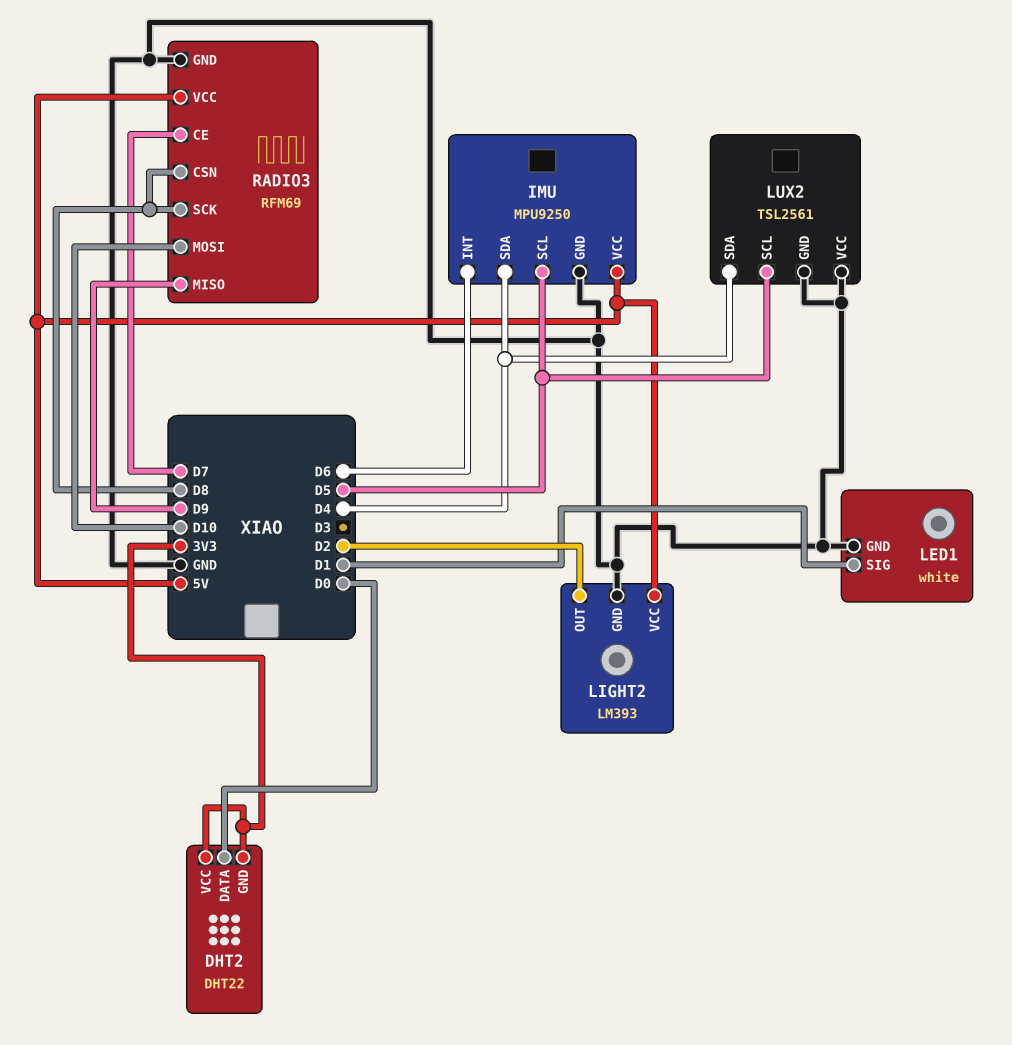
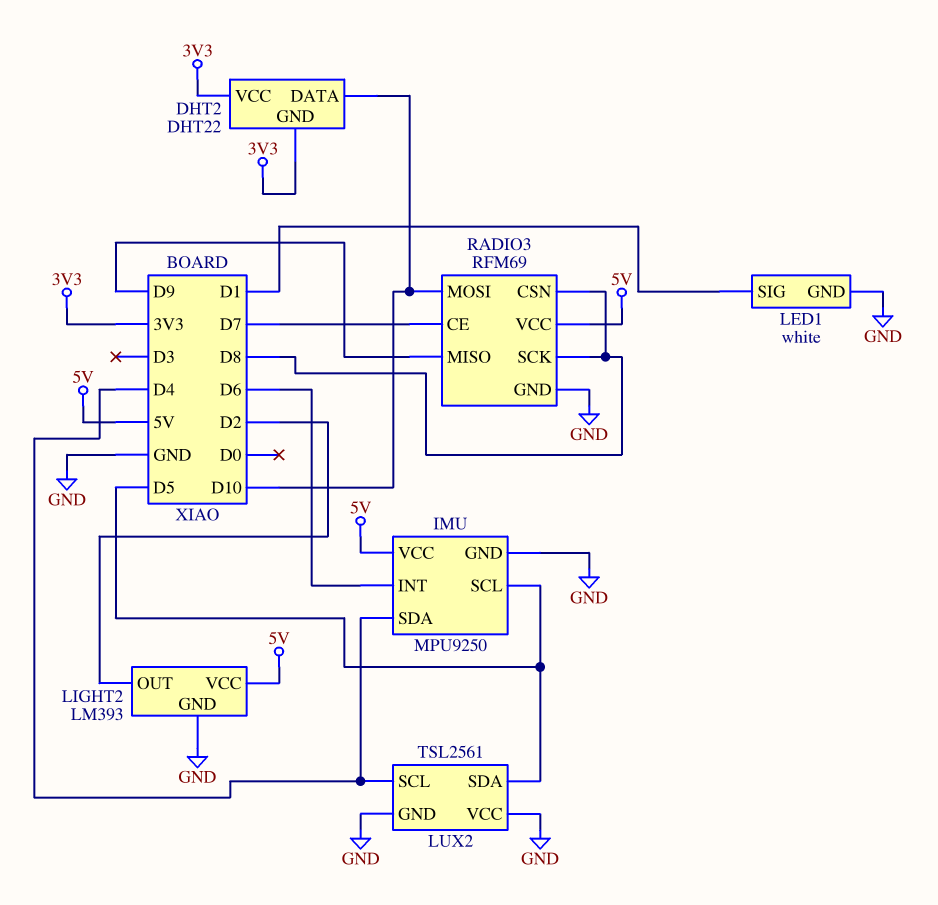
DHT2 pin DATA: D0 -> D10
LUX2 pin SCL: D5 -> D4
LUX2 pin SDA: D4 -> D5

